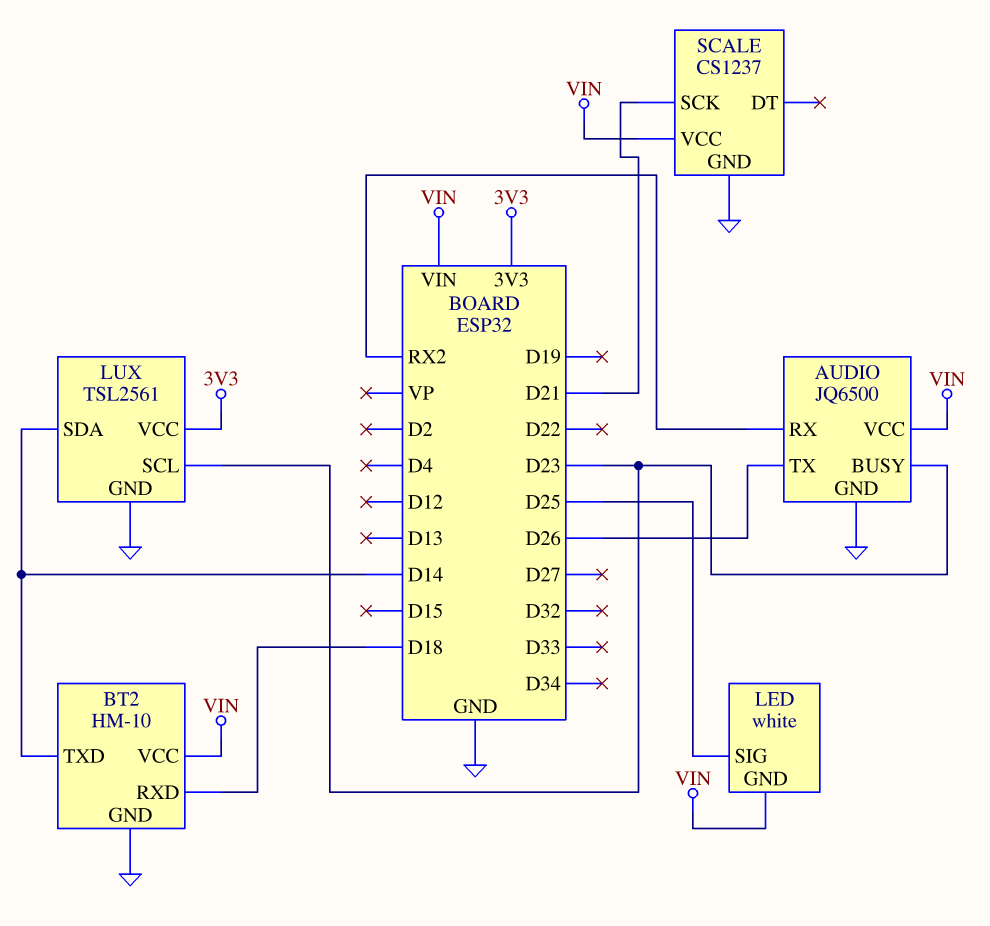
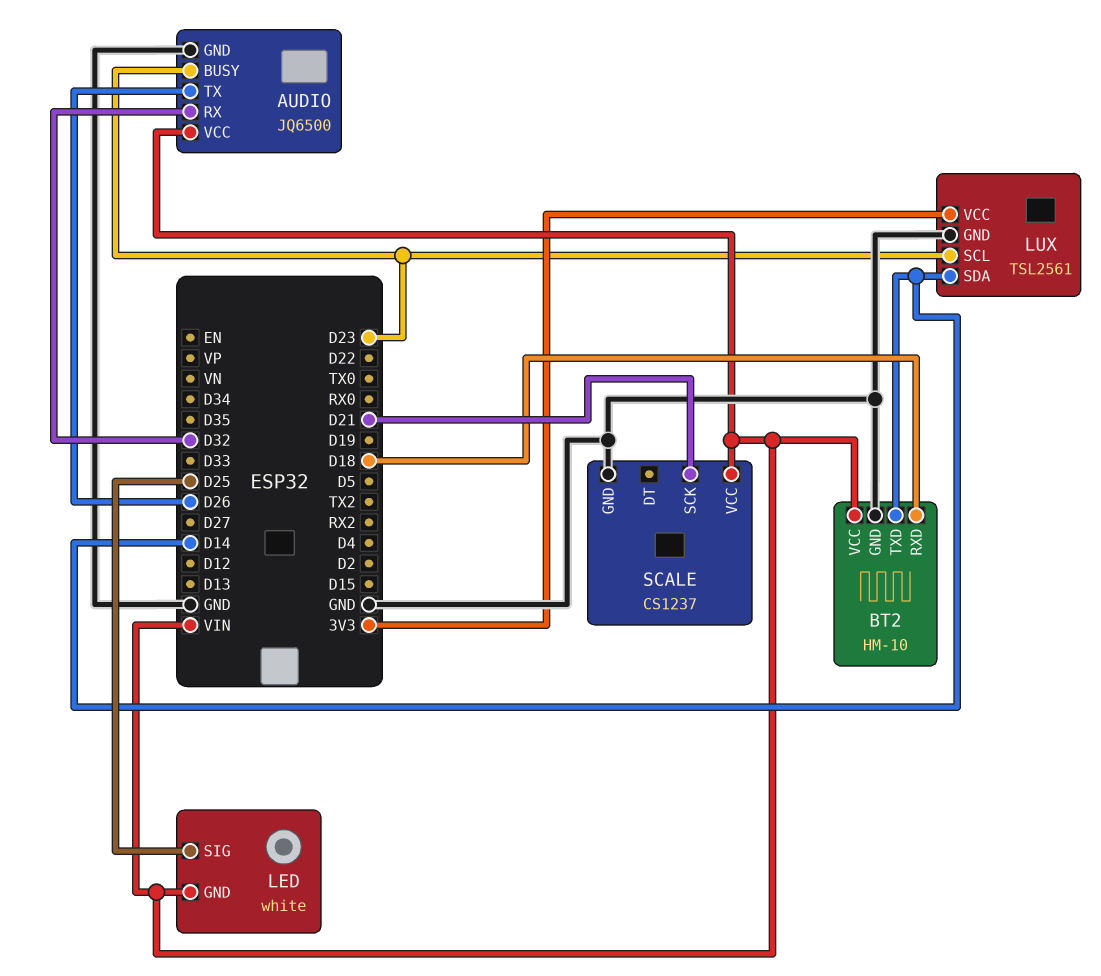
AUDIO pin RX: RX2 -> D32

